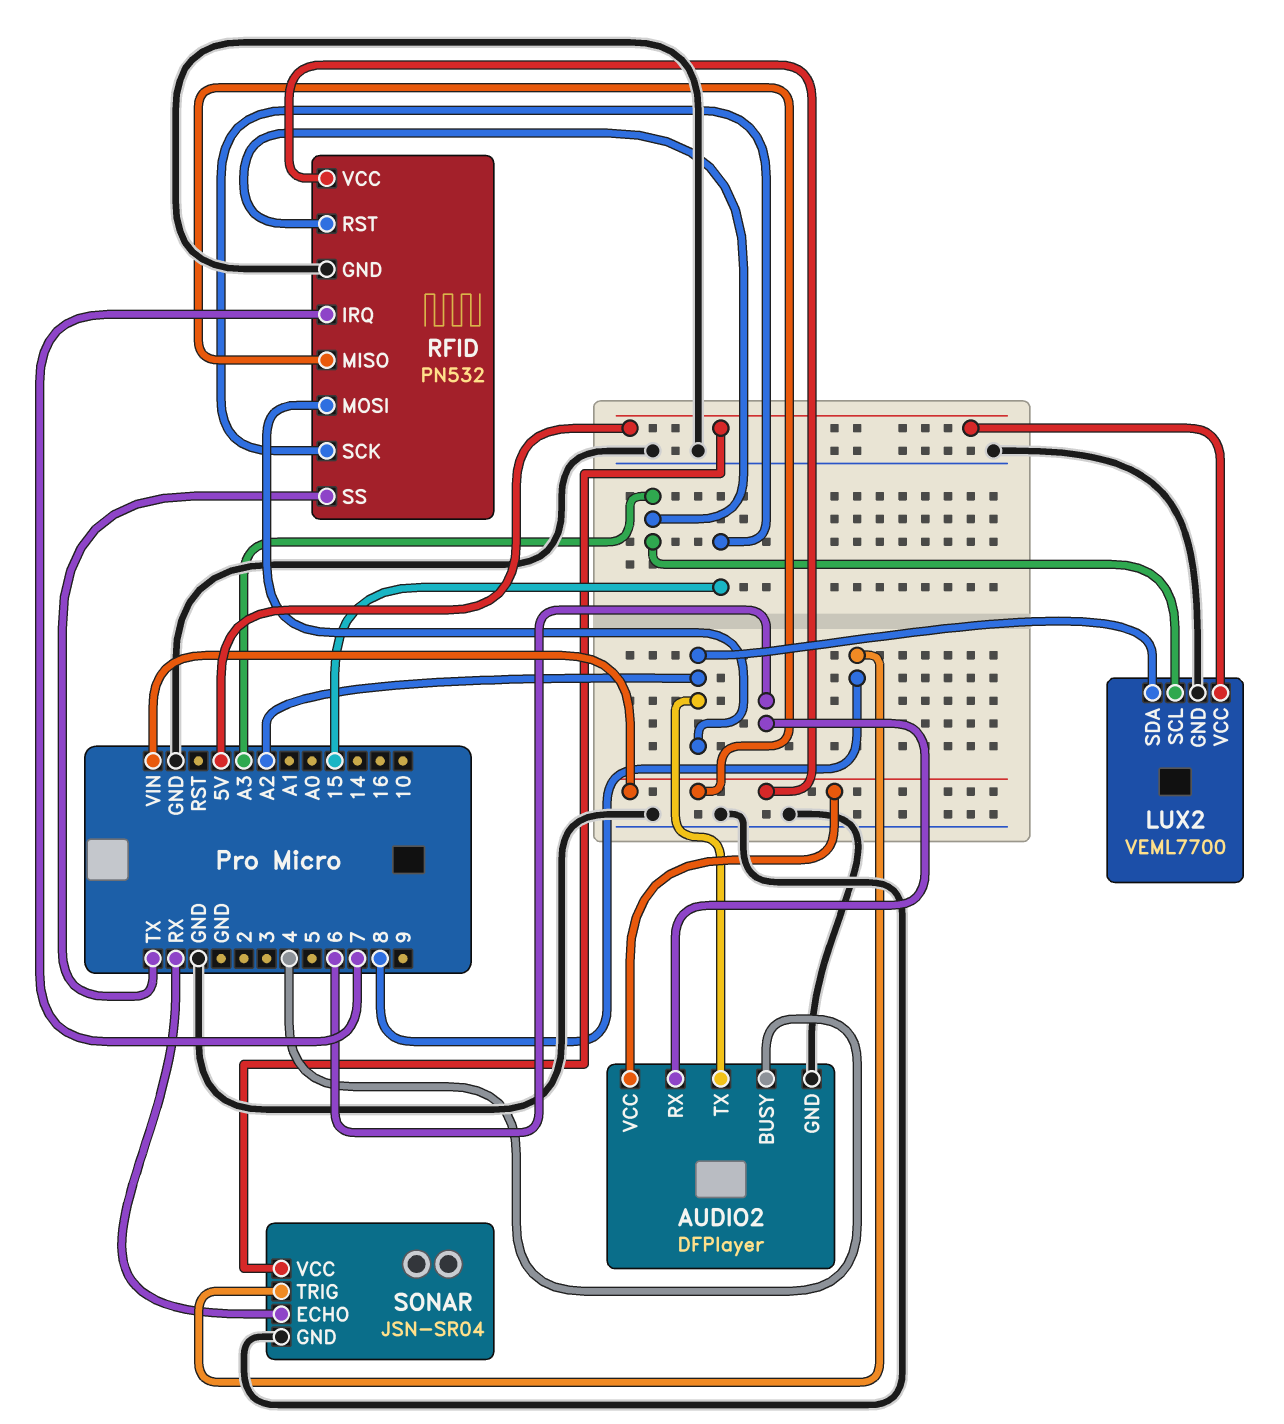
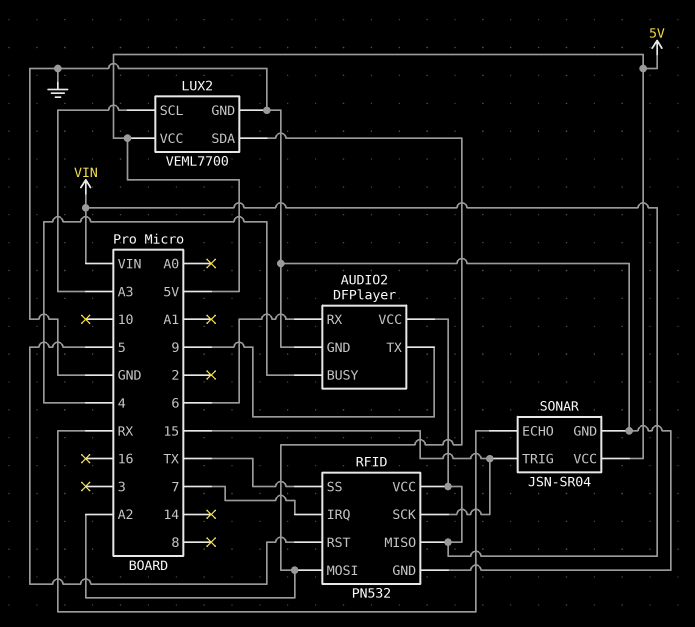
AUDIO2 pin TX: A2 -> 9
RFID pin RST: A3 -> 5
SONAR pin TRIG: 8 -> 15

